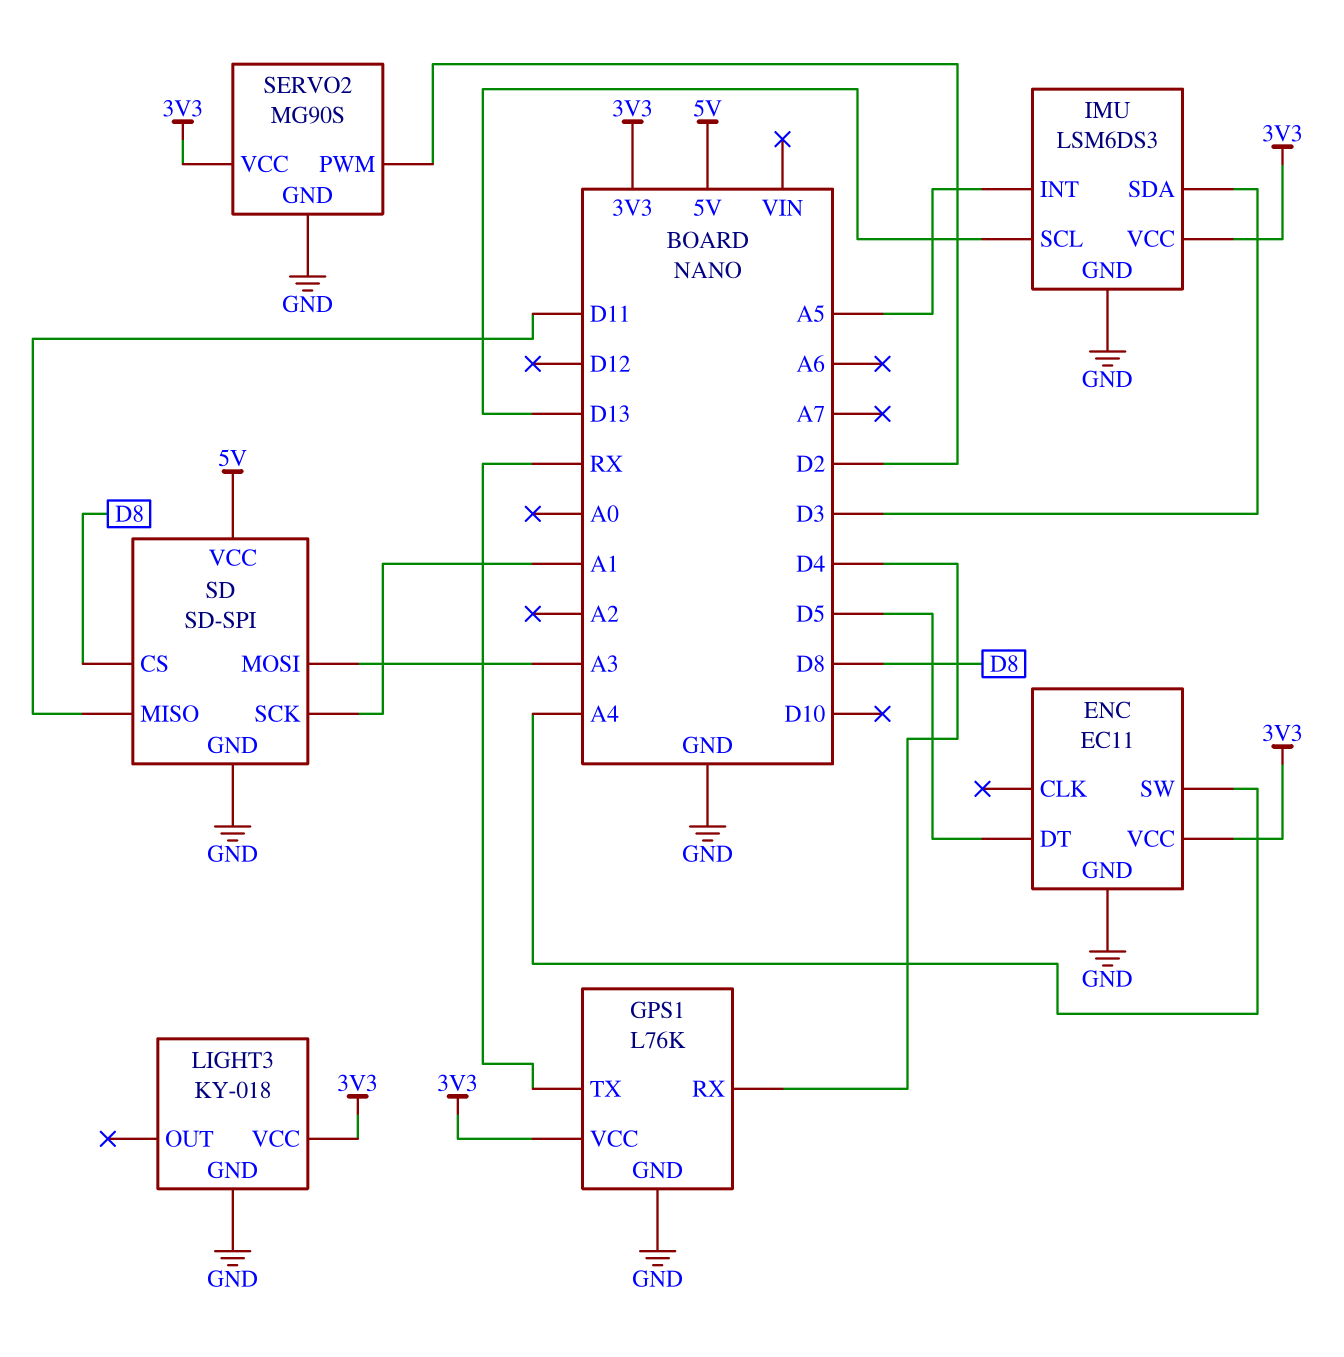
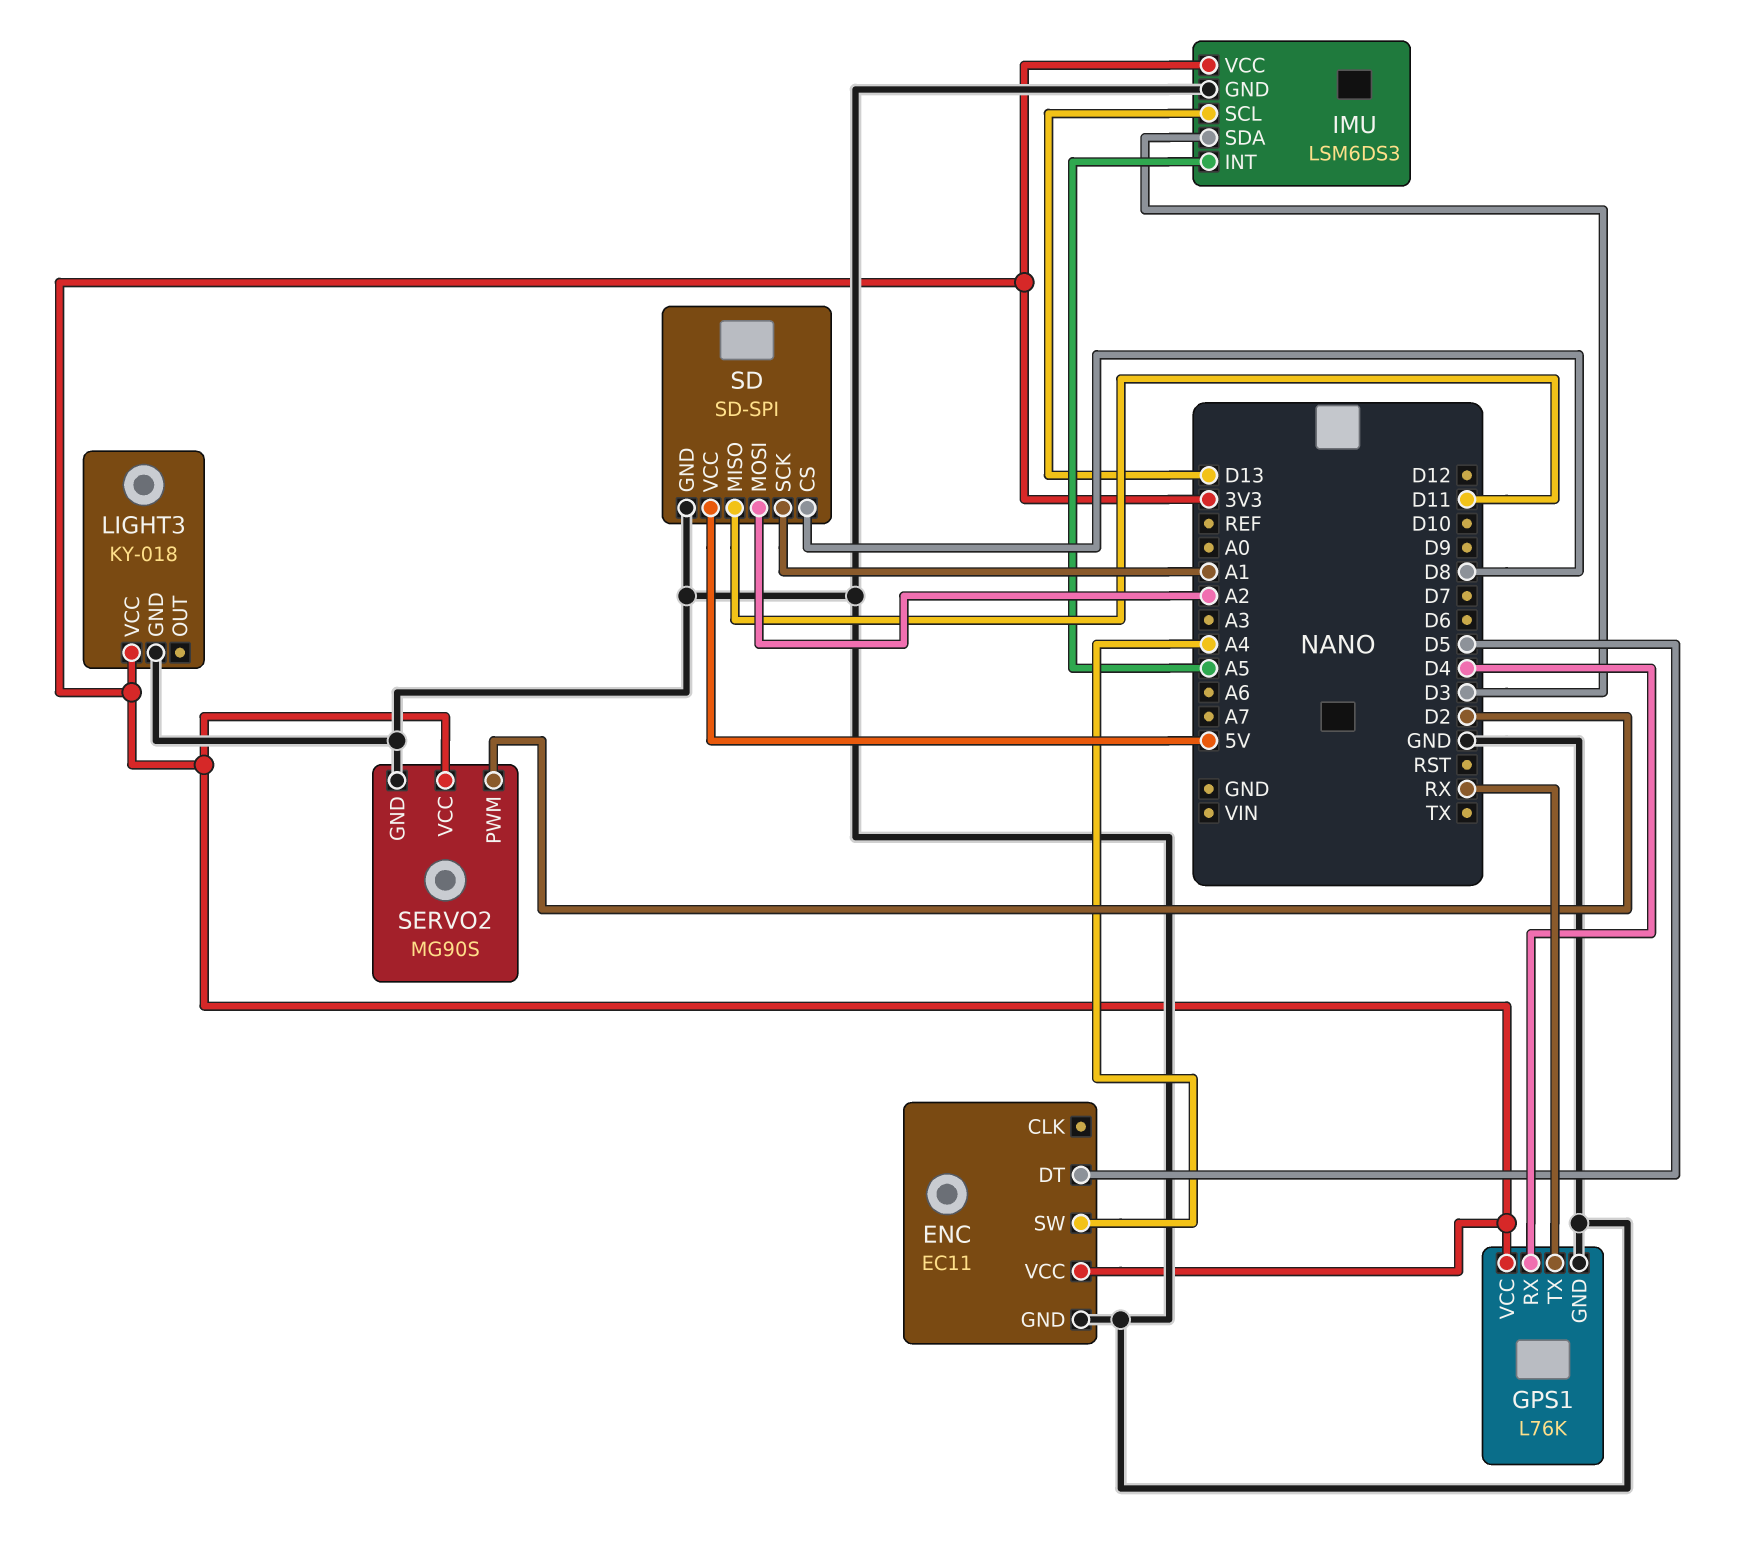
SD pin MOSI: A3 -> A2

